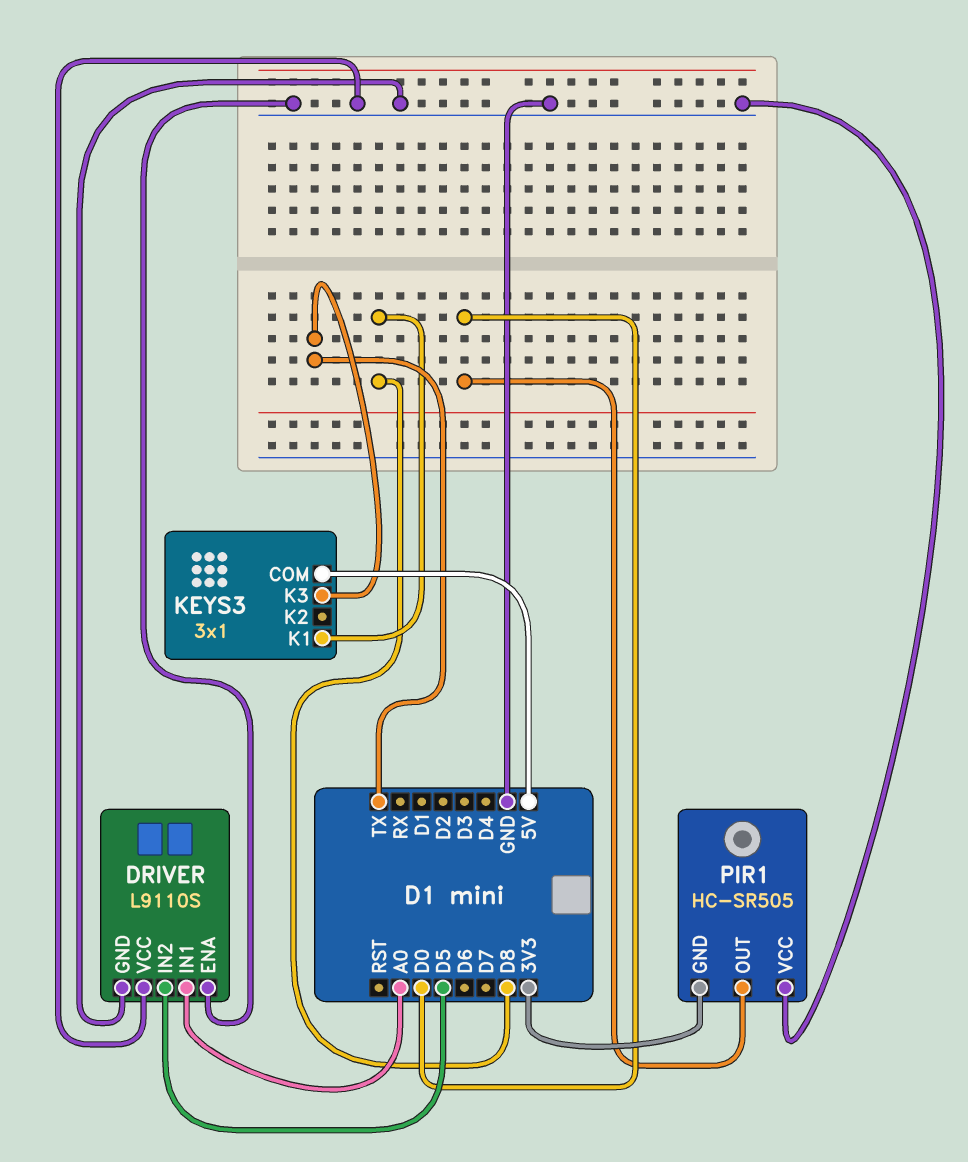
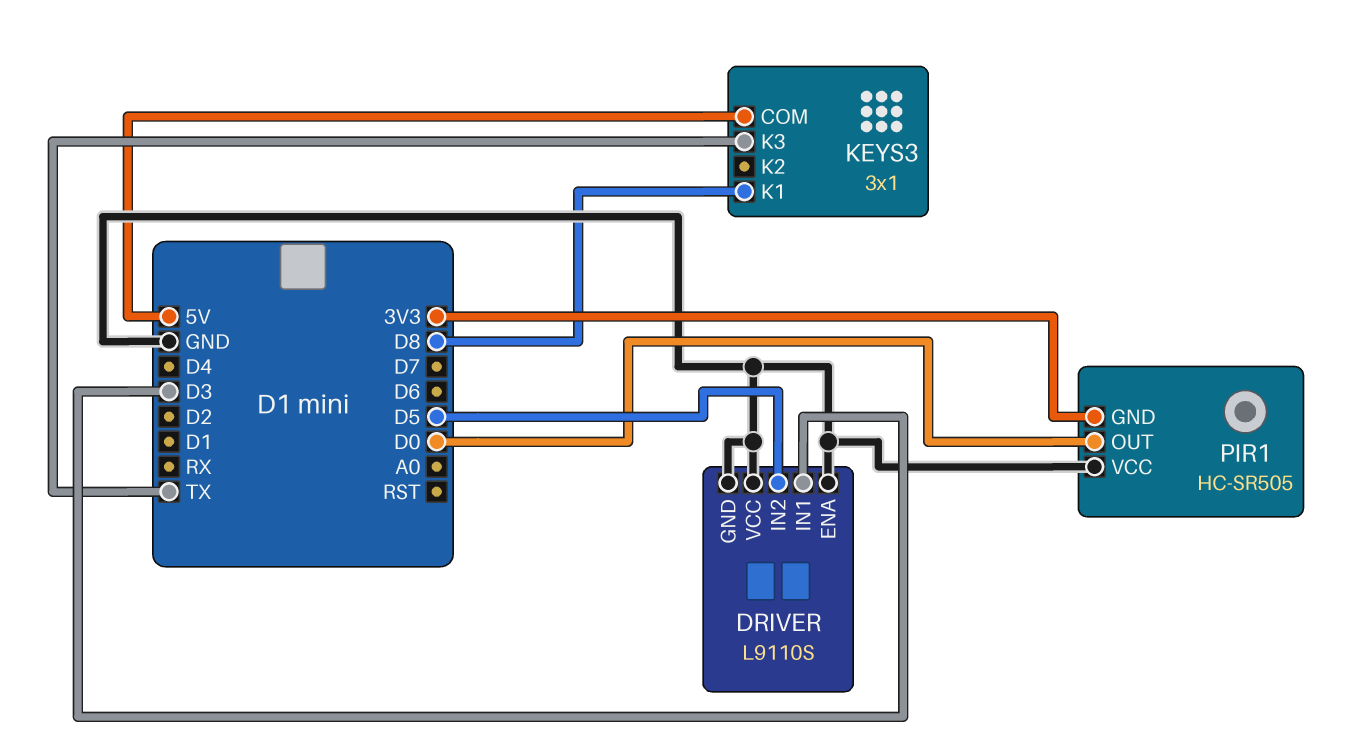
DRIVER pin IN1: A0 -> D3

